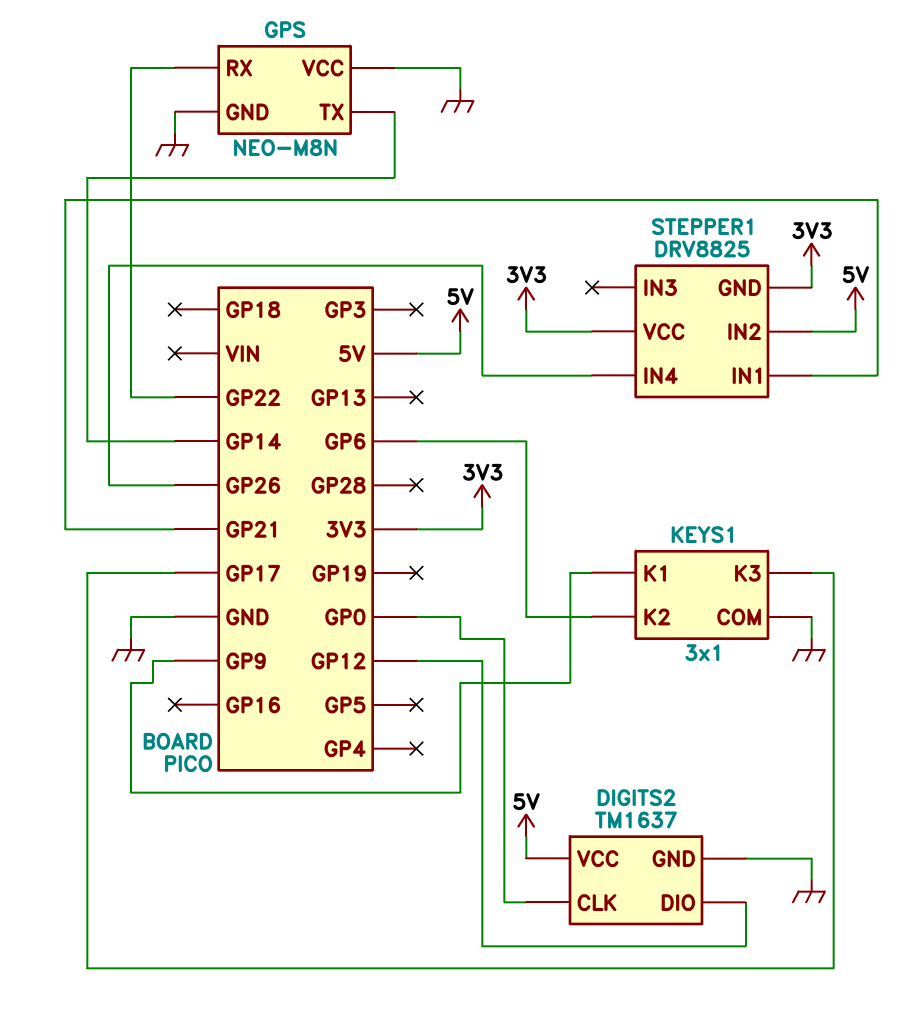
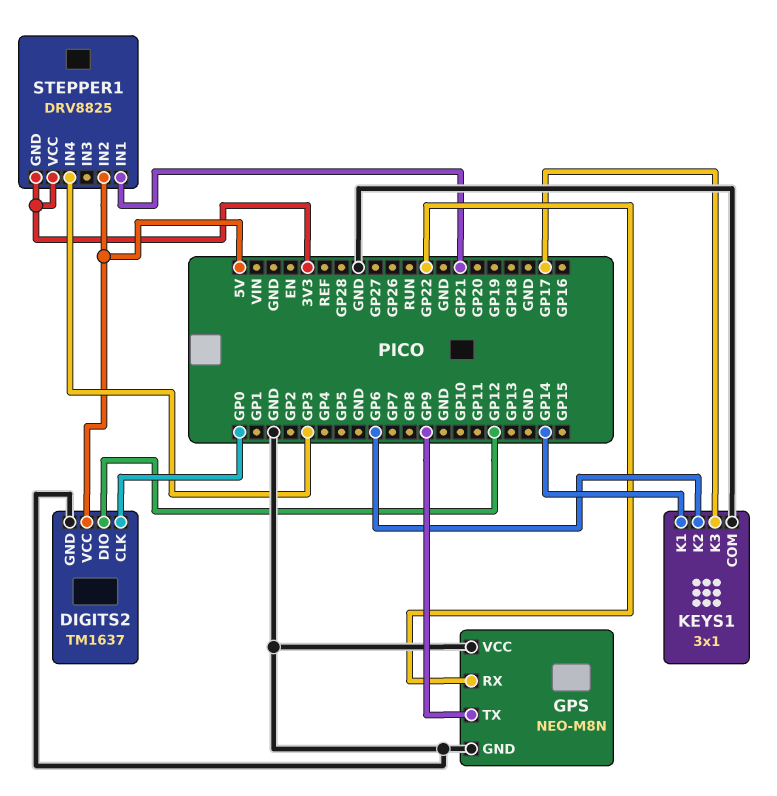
GPS pin TX: GP14 -> GP9
KEYS1 pin K1: GP9 -> GP14
STEPPER1 pin IN4: GP26 -> GP3

